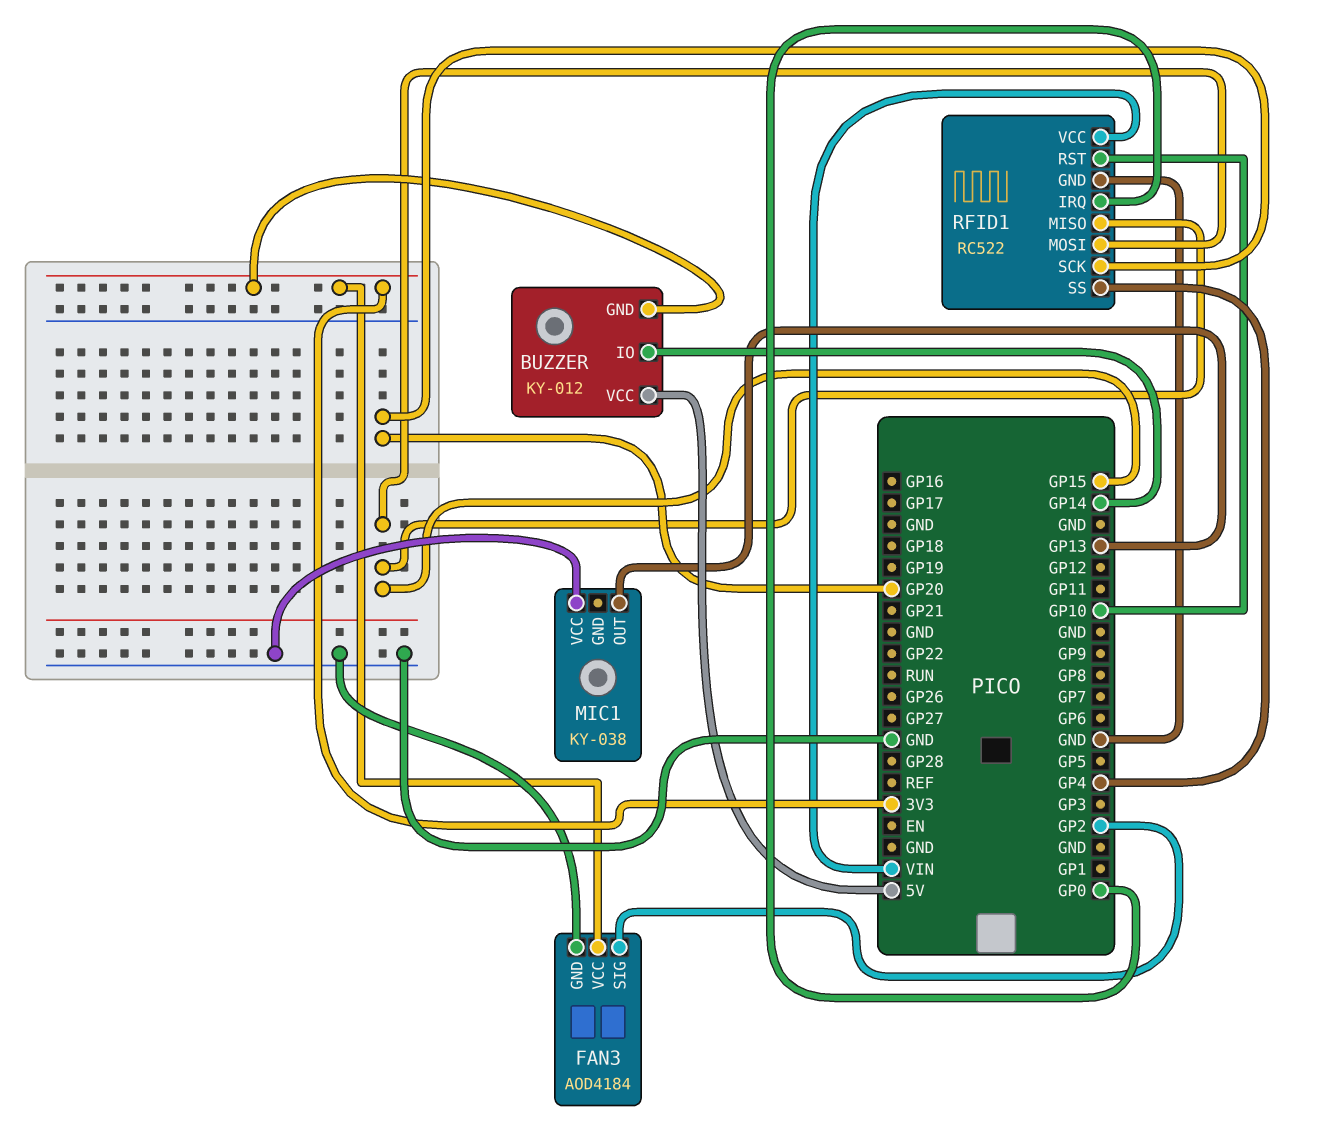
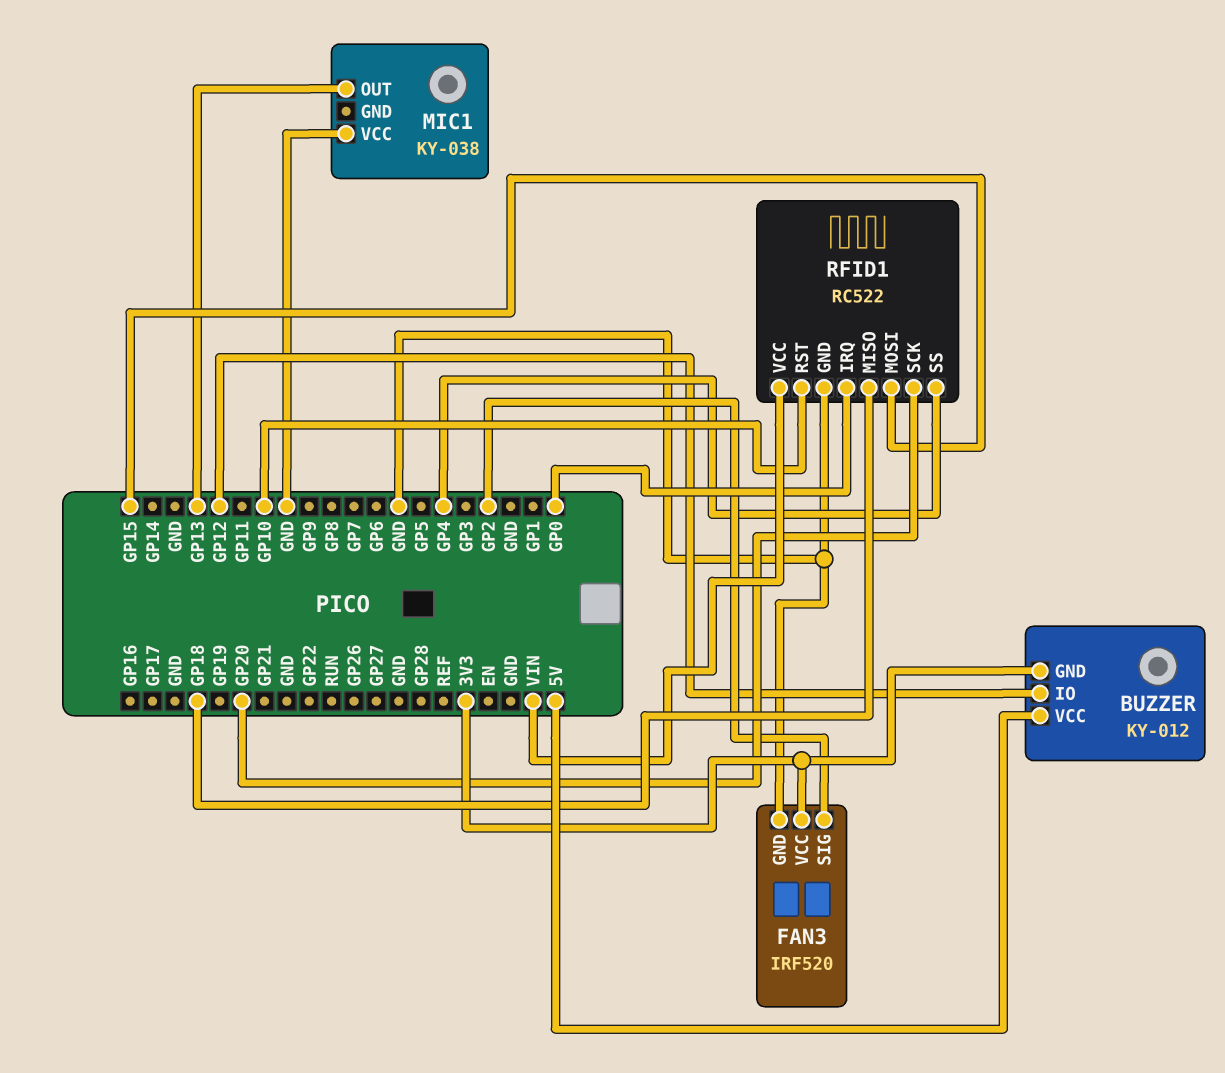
BUZZER pin IO: GP14 -> GP12
FAN3: AOD4184 -> IRF520
RFID1 pin MISO: GP15 -> GP18

